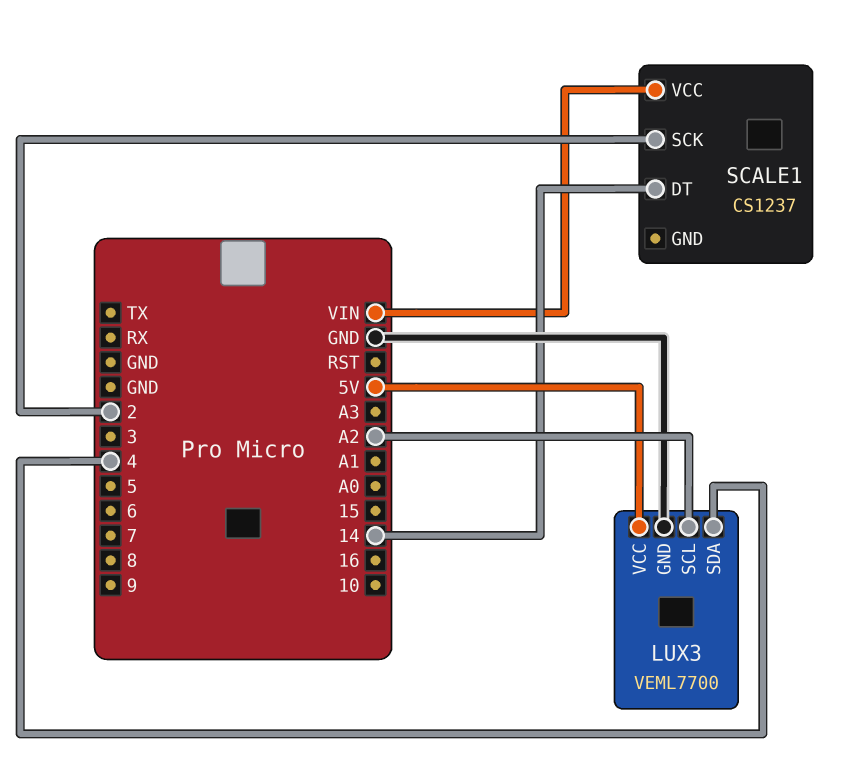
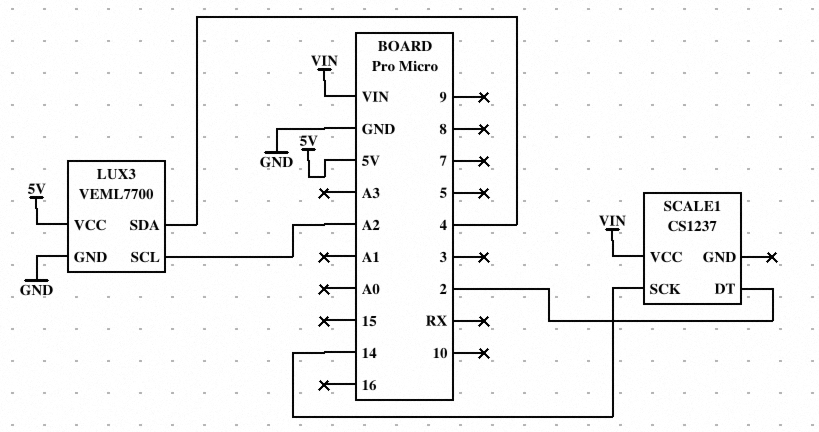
SCALE1 pin DT: 14 -> 2
SCALE1 pin SCK: 2 -> 14

